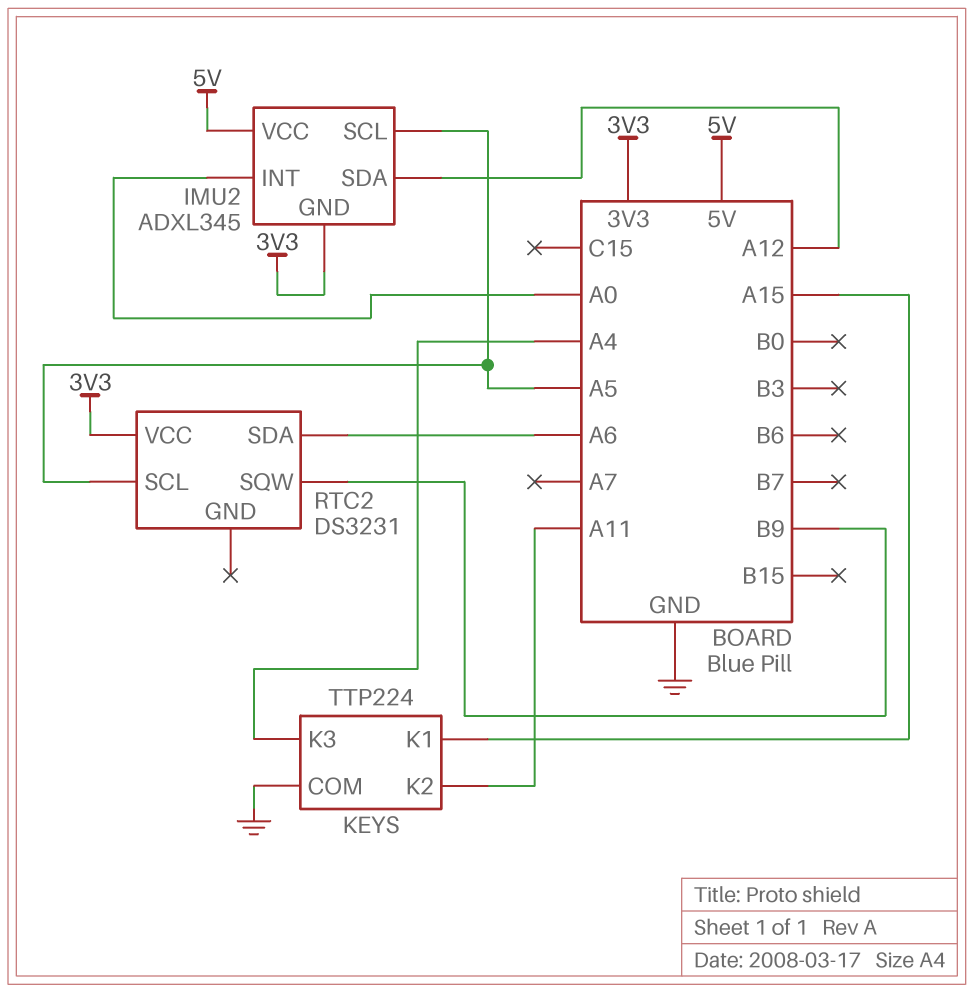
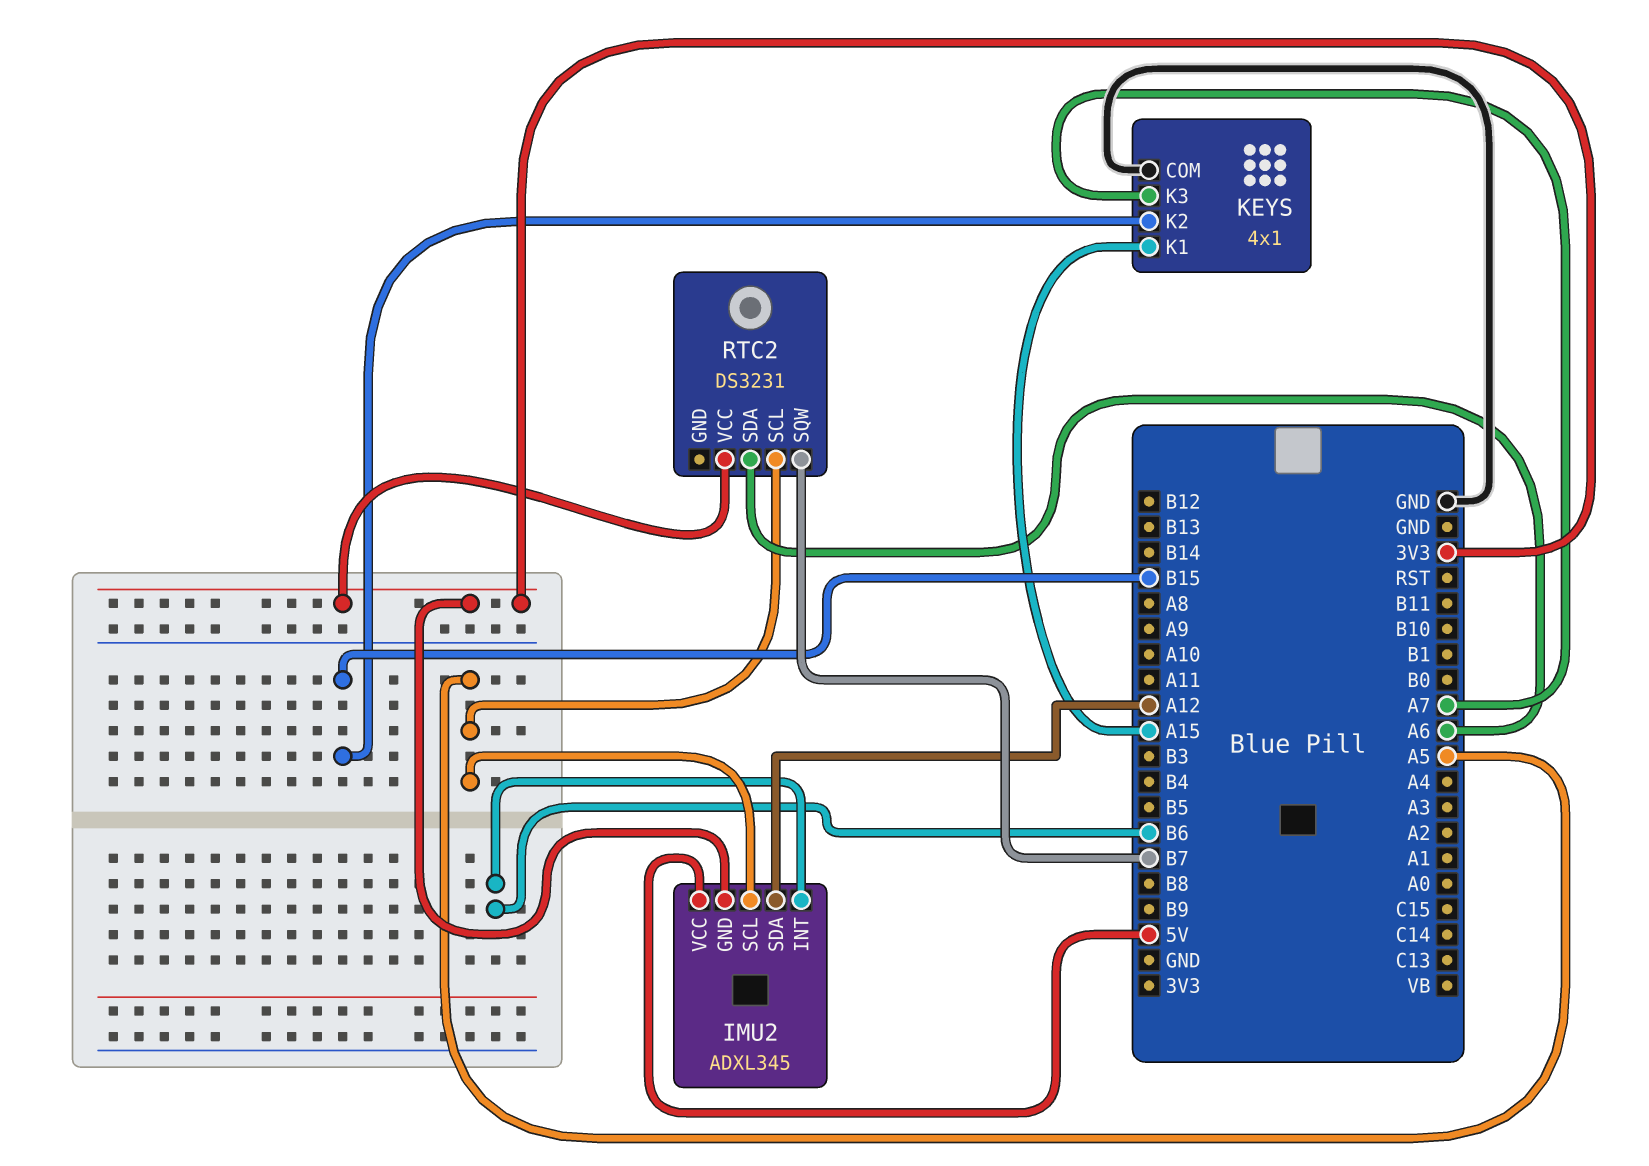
IMU2 pin INT: A0 -> B6
KEYS: TTP224 -> 4x1
KEYS pin K2: A11 -> B15
KEYS pin K3: A4 -> A7
RTC2 pin SQW: B9 -> B7

